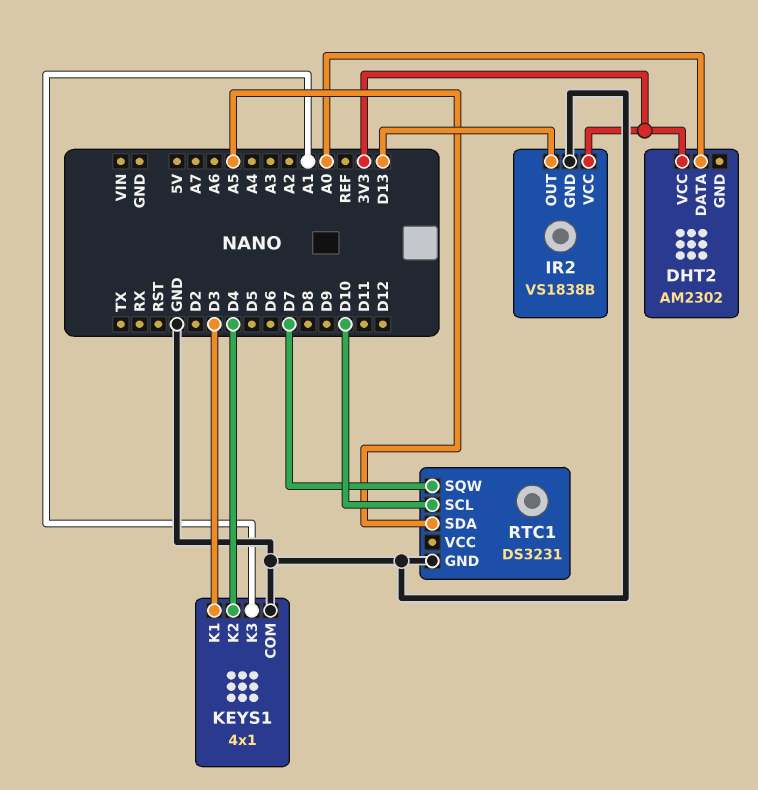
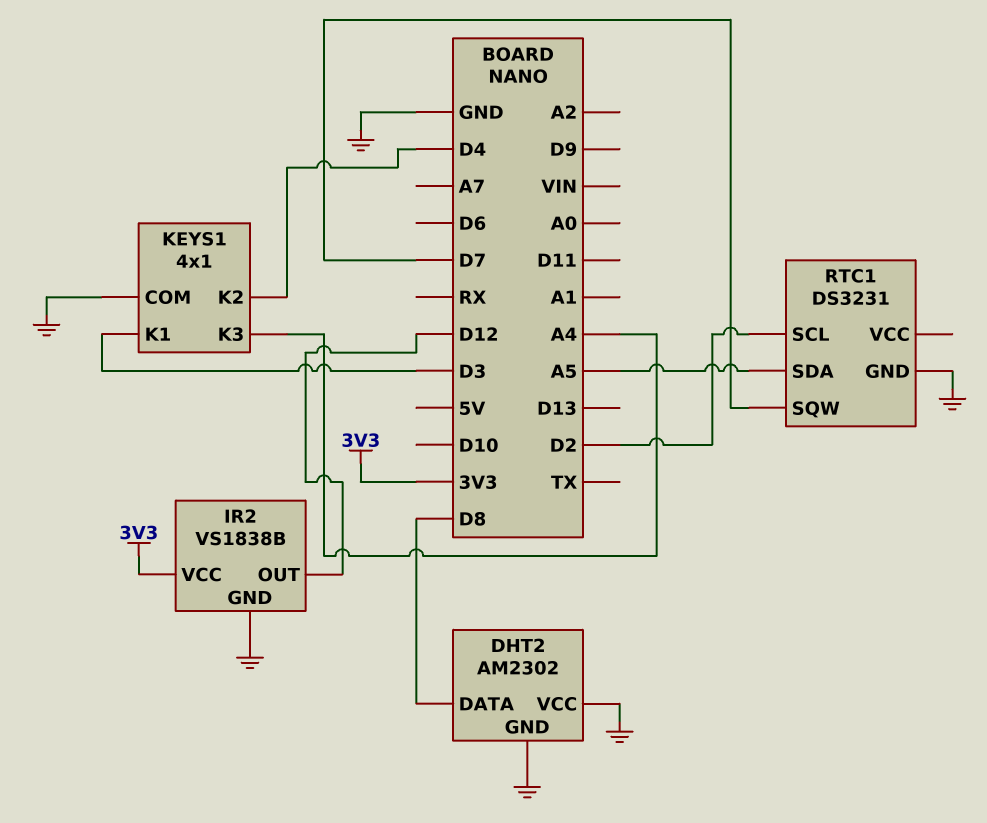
DHT2 pin DATA: A0 -> D8
DHT2 pin GND: none -> GND
DHT2 pin VCC: 3V3 -> GND
IR2 pin OUT: D13 -> D12
KEYS1 pin K3: A1 -> A4
RTC1 pin SCL: D10 -> D2

